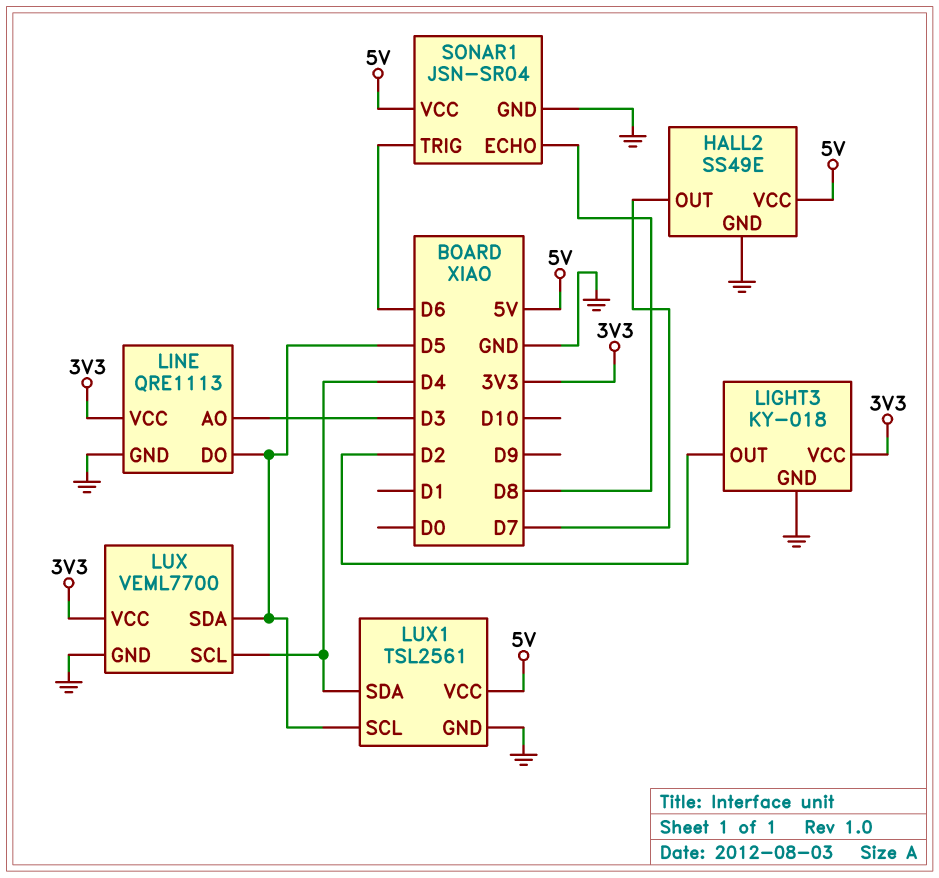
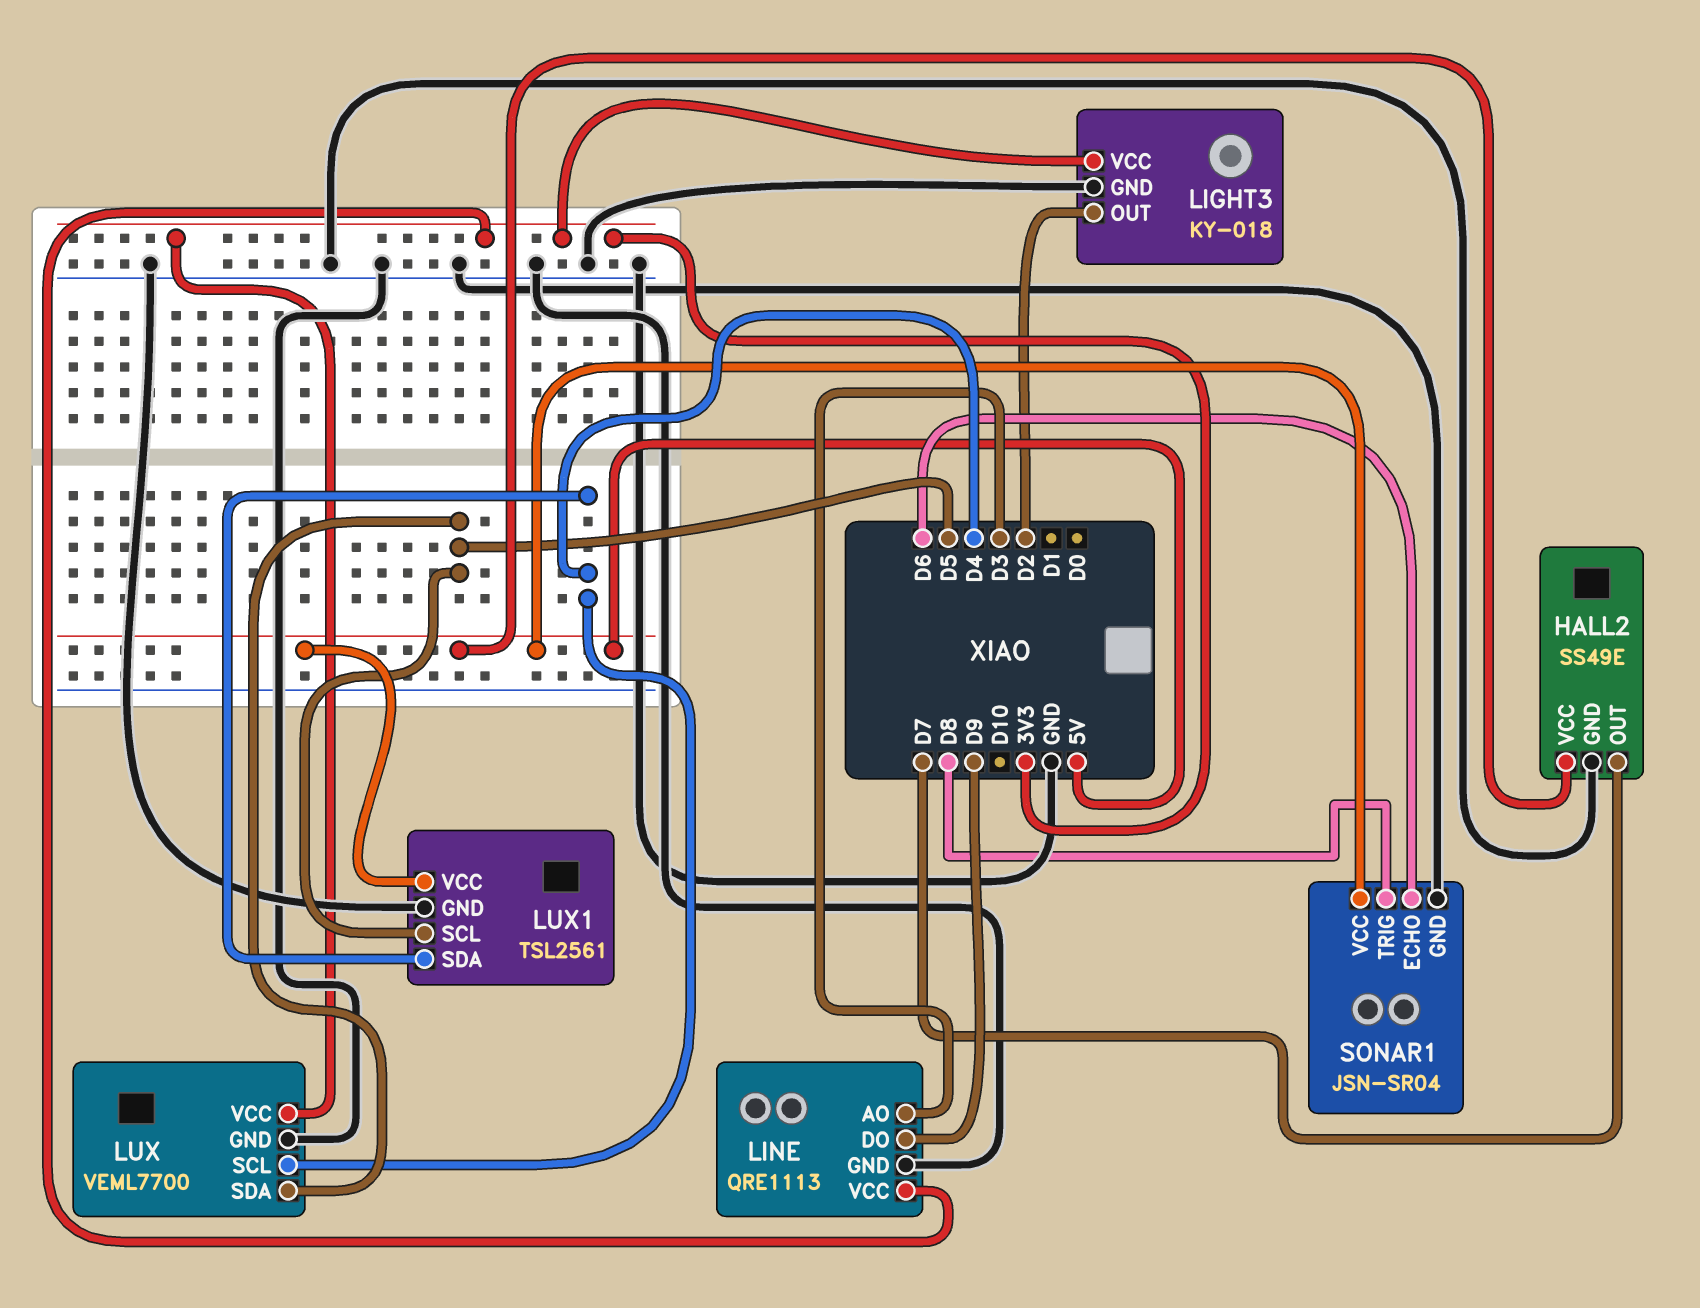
LINE pin DO: D5 -> D9
SONAR1 pin ECHO: D8 -> D6
SONAR1 pin TRIG: D6 -> D8

